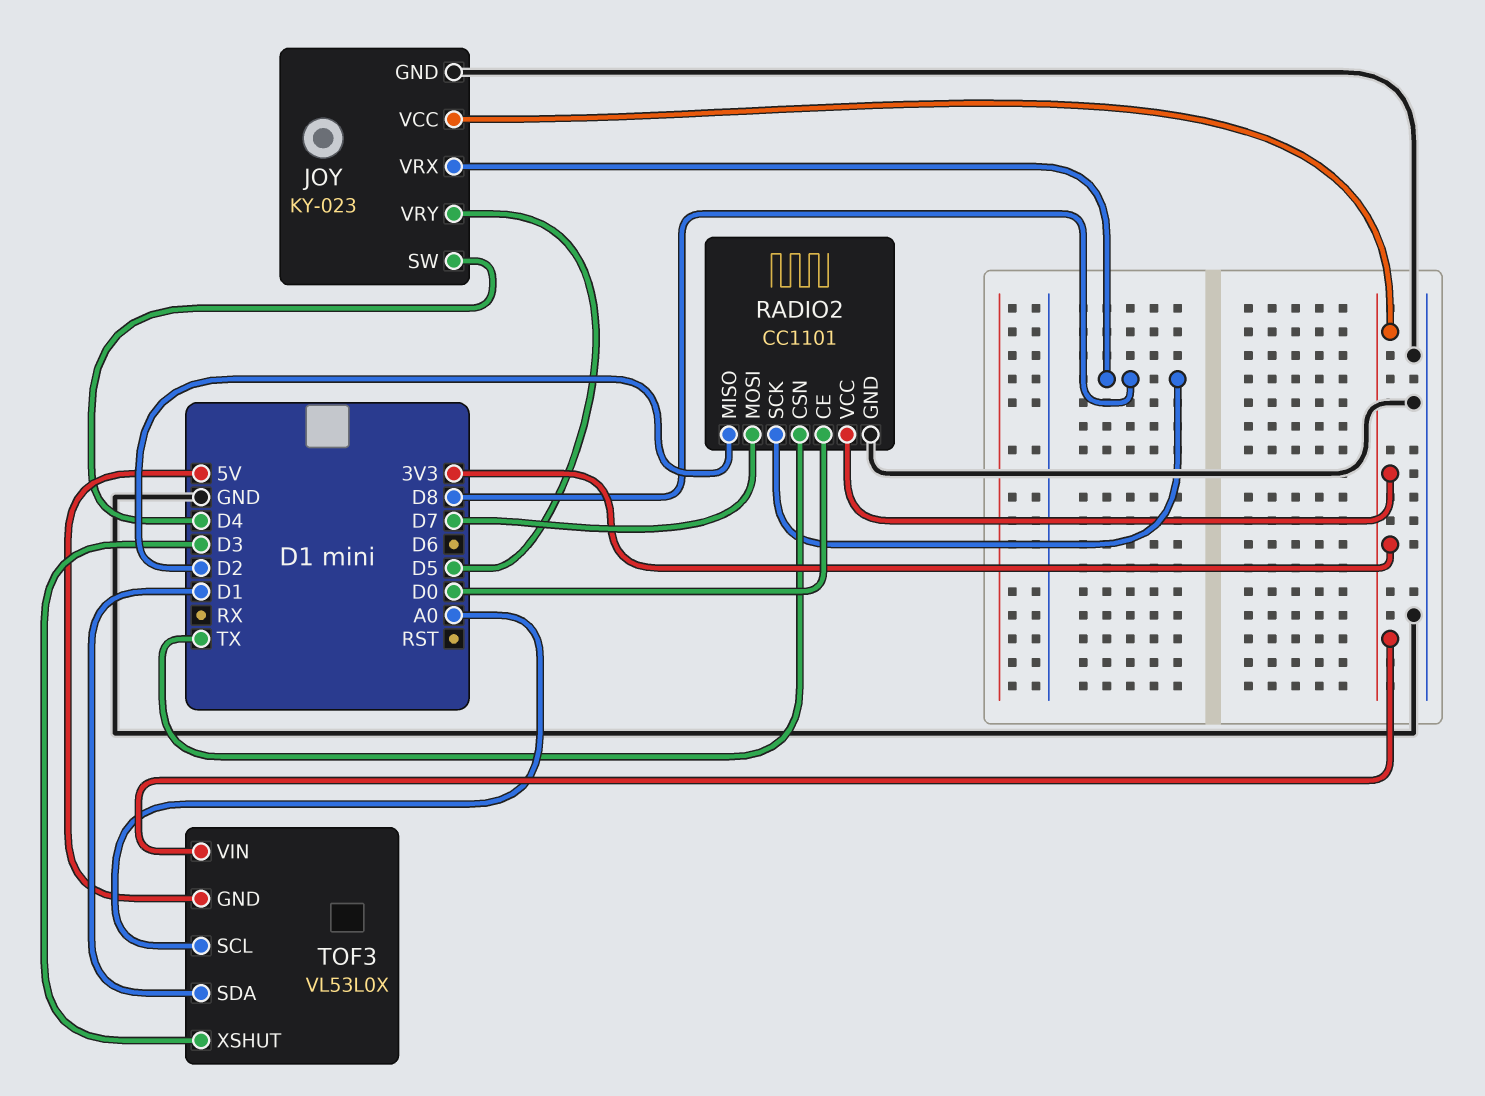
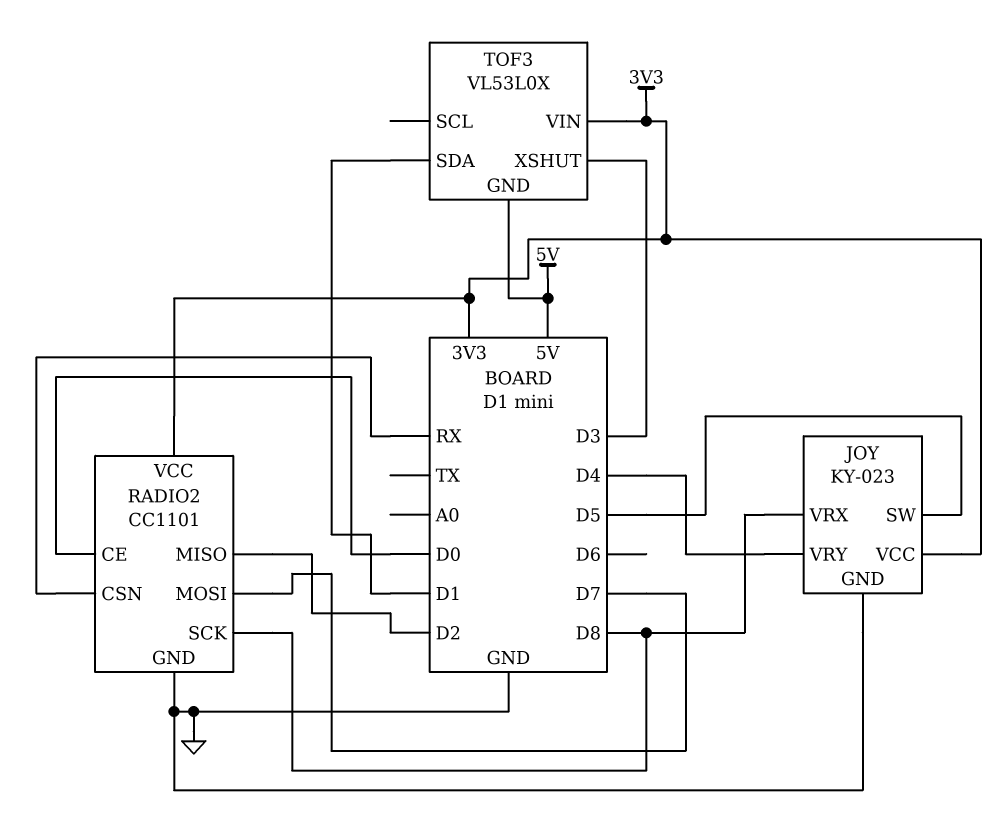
JOY pin SW: D4 -> D5
JOY pin VRY: D5 -> D4
RADIO2 pin CSN: TX -> RX
TOF3 pin SCL: A0 -> none

